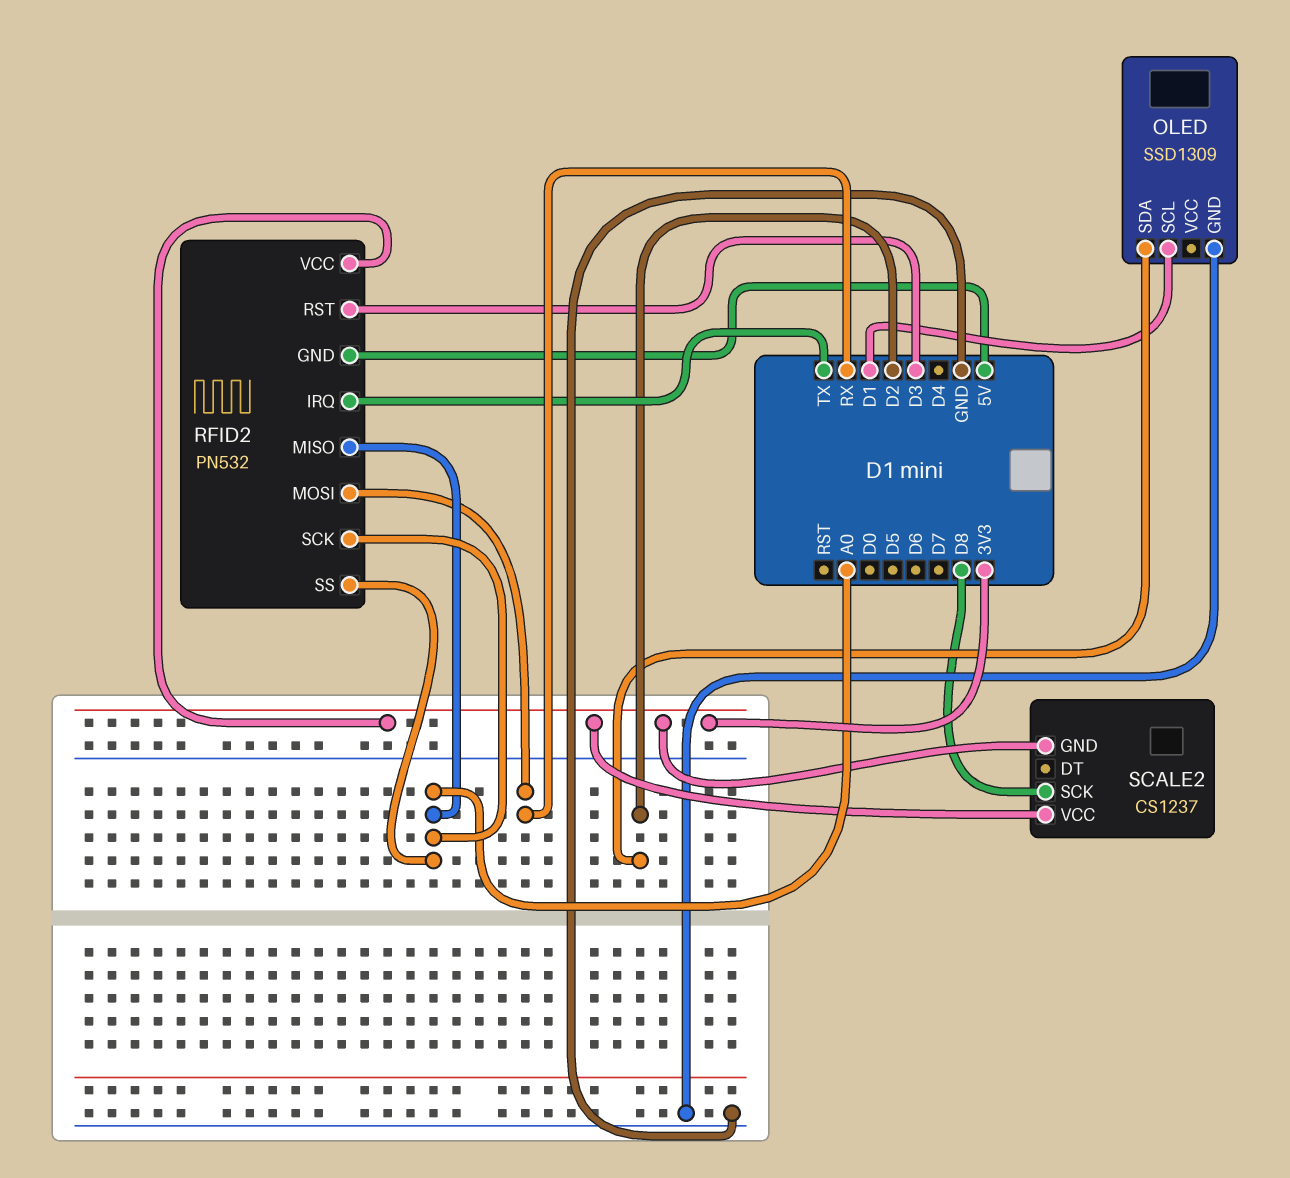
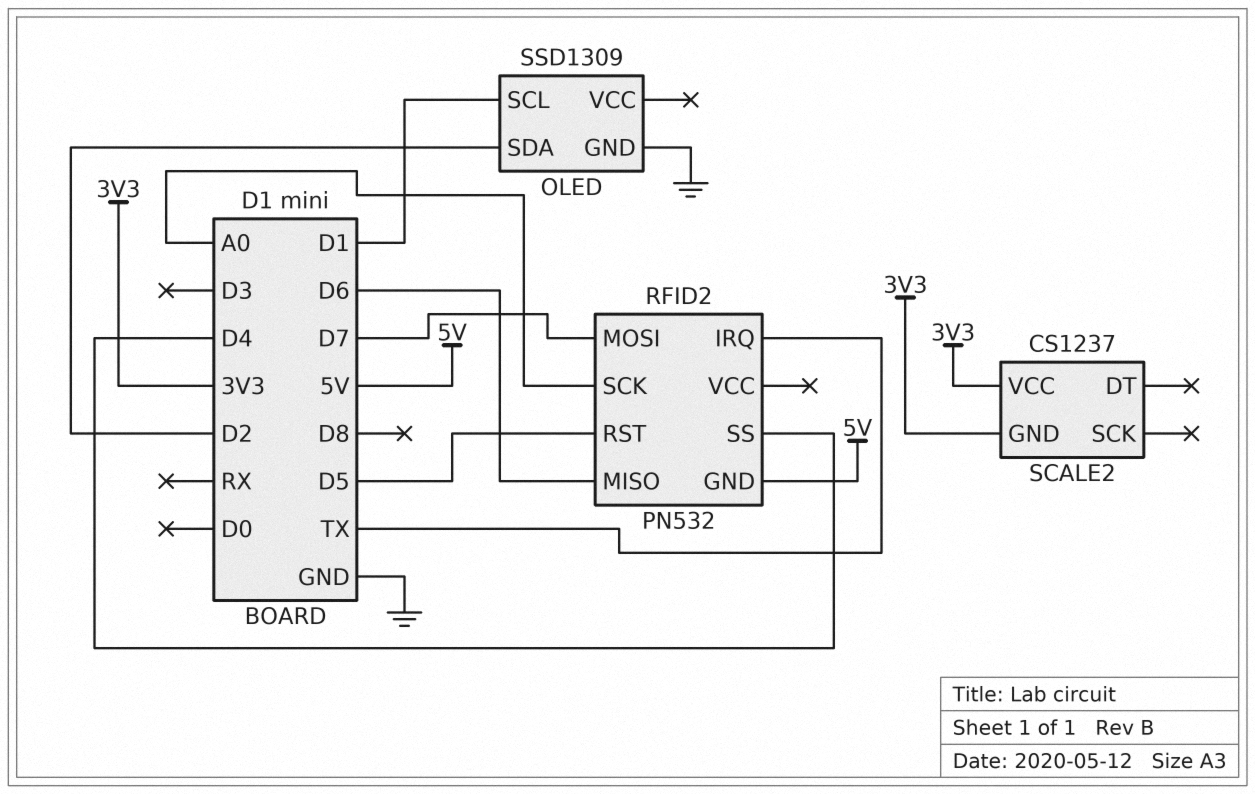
RFID2 pin MISO: A0 -> D6
RFID2 pin MOSI: RX -> D7
RFID2 pin RST: D3 -> D5
RFID2 pin SS: A0 -> D4
RFID2 pin VCC: 3V3 -> none
SCALE2 pin SCK: D8 -> none

